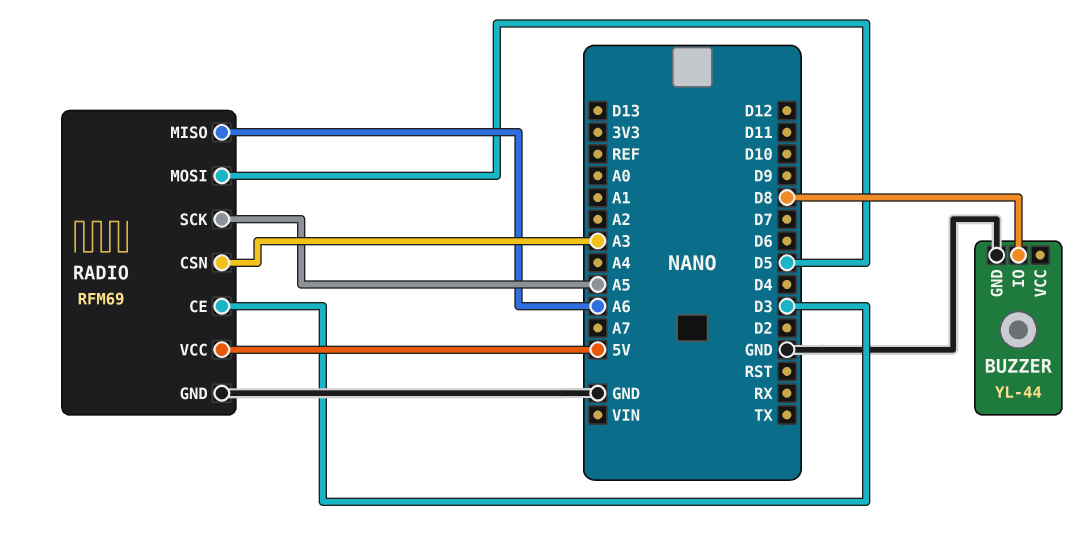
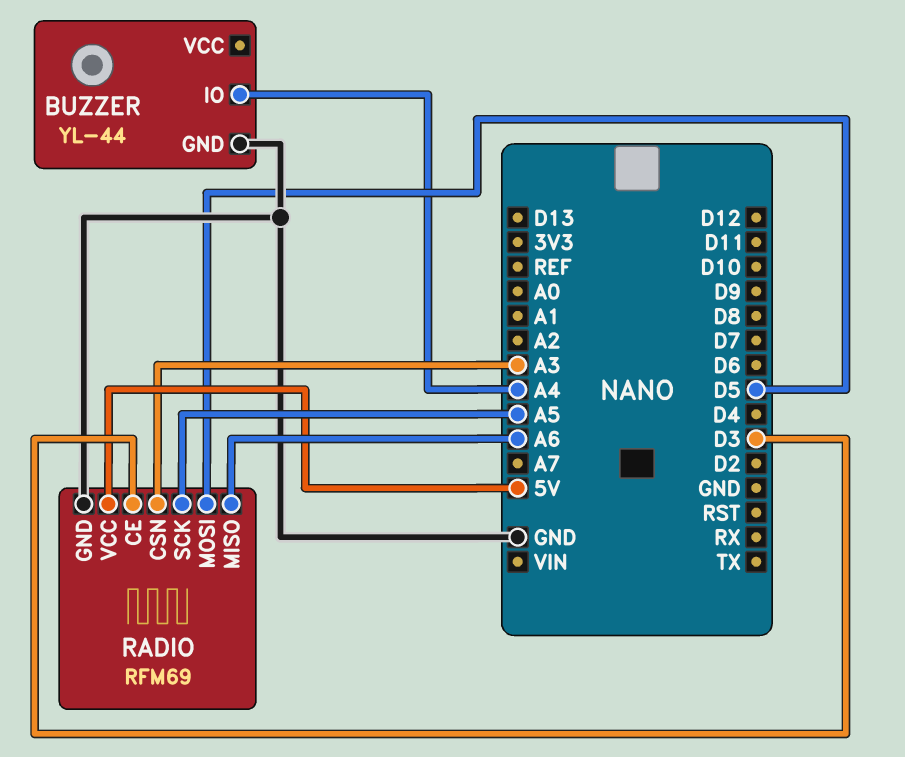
BUZZER pin IO: D8 -> A4

